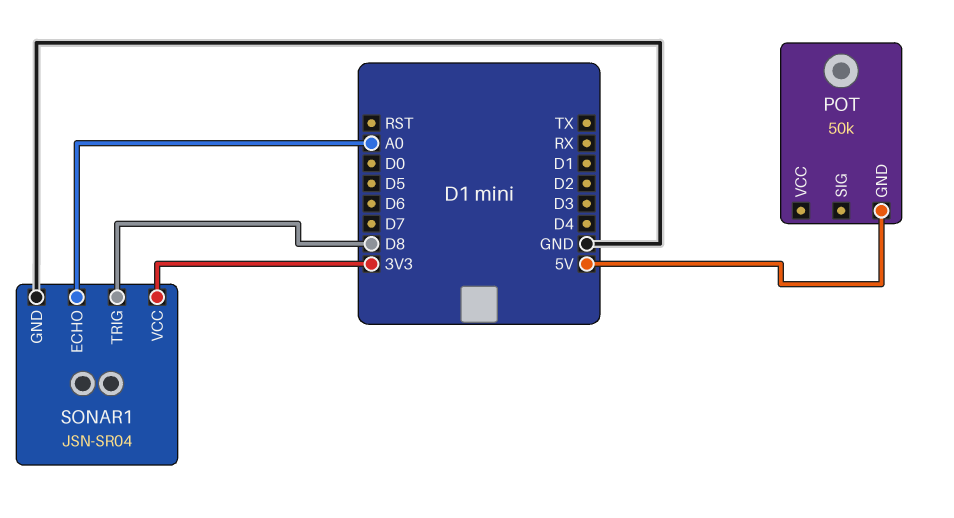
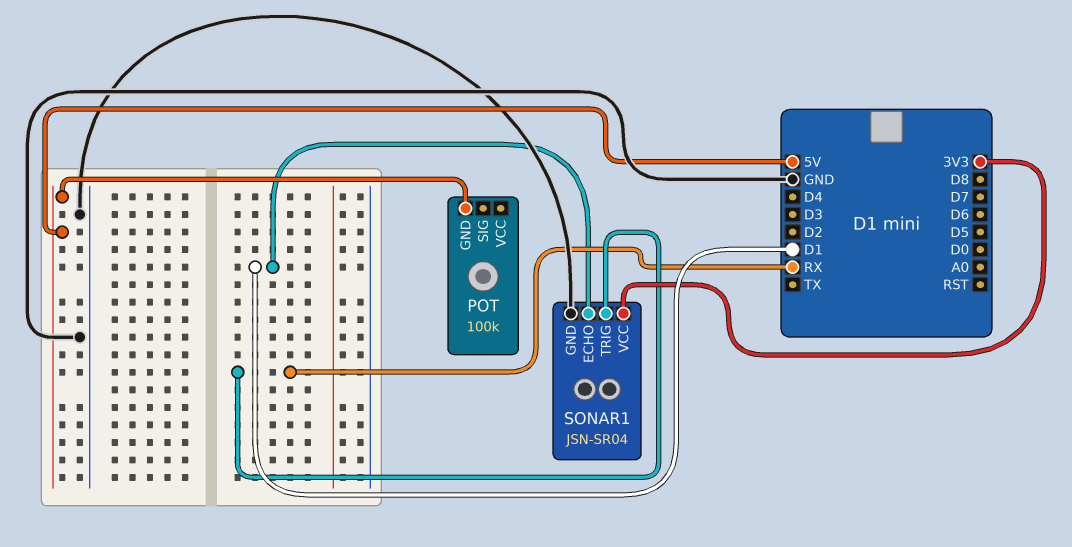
POT: 50k -> 100k
SONAR1 pin ECHO: A0 -> D1
SONAR1 pin TRIG: D8 -> RX

